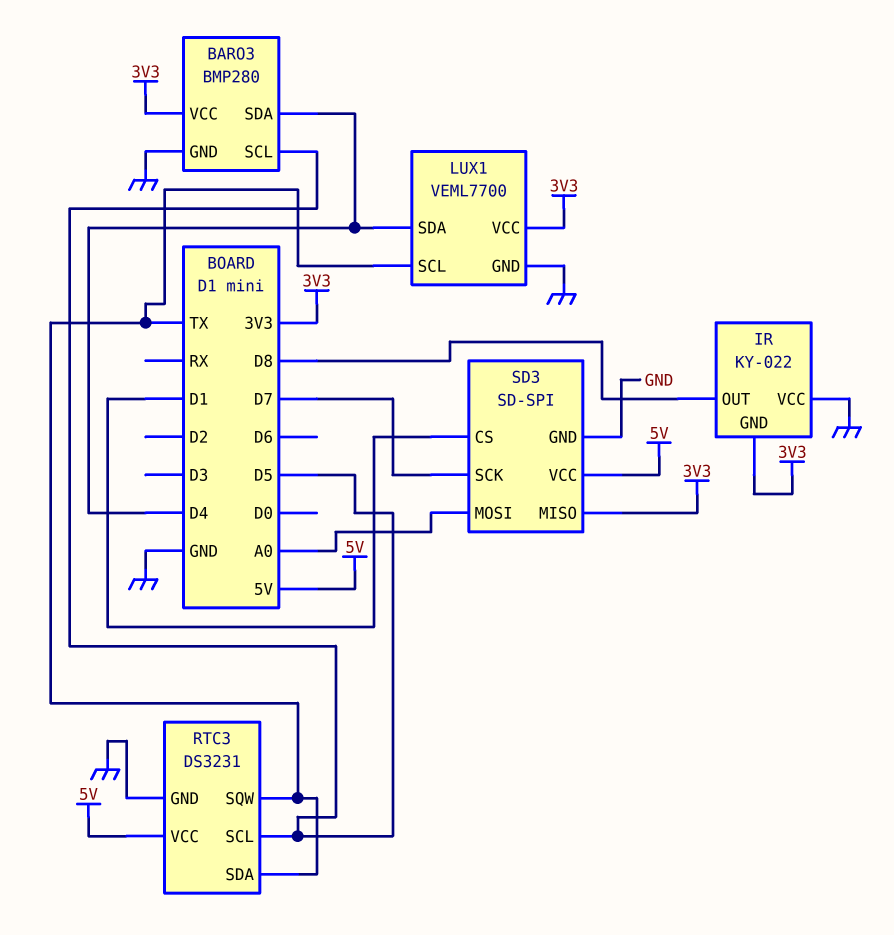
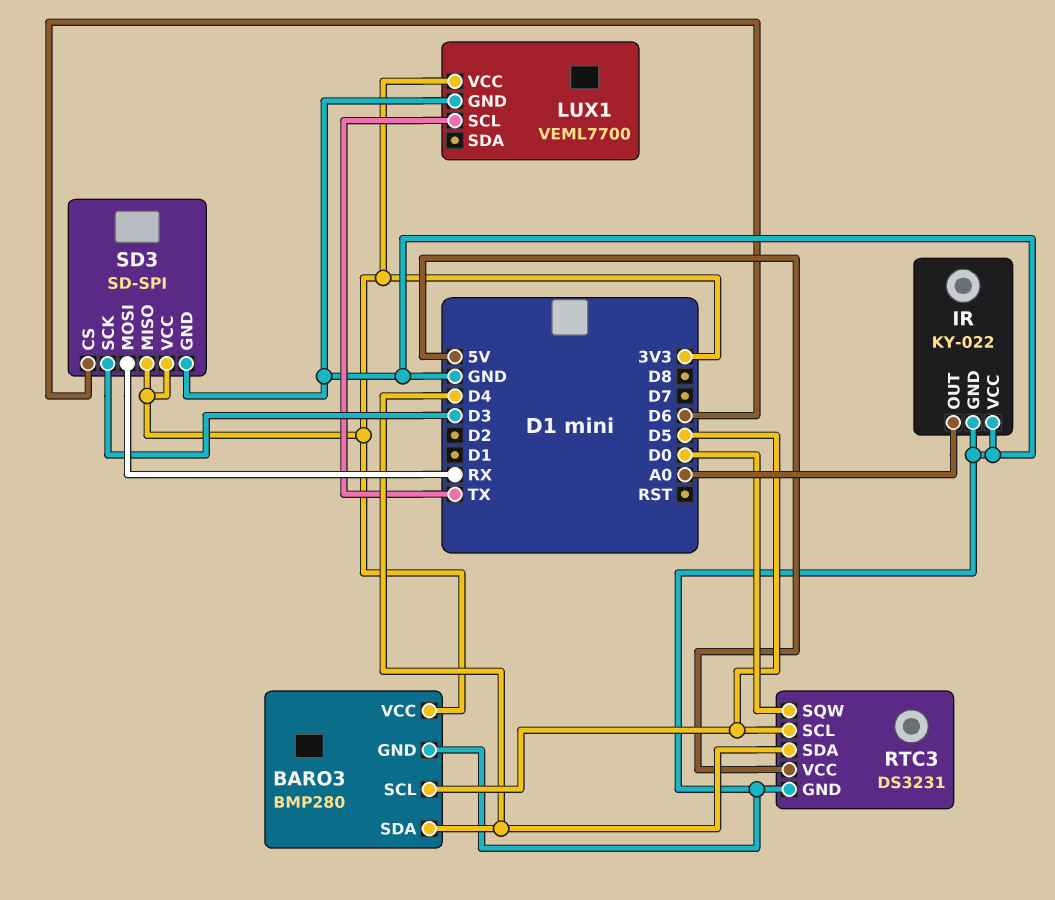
IR pin GND: 3V3 -> GND
IR pin OUT: D8 -> A0
LUX1 pin SDA: D4 -> none
RTC3 pin SDA: TX -> D4
RTC3 pin SQW: TX -> D0
SD3 pin CS: D1 -> D6
SD3 pin MOSI: A0 -> RX
SD3 pin SCK: D7 -> D3
SD3 pin VCC: 5V -> 3V3

